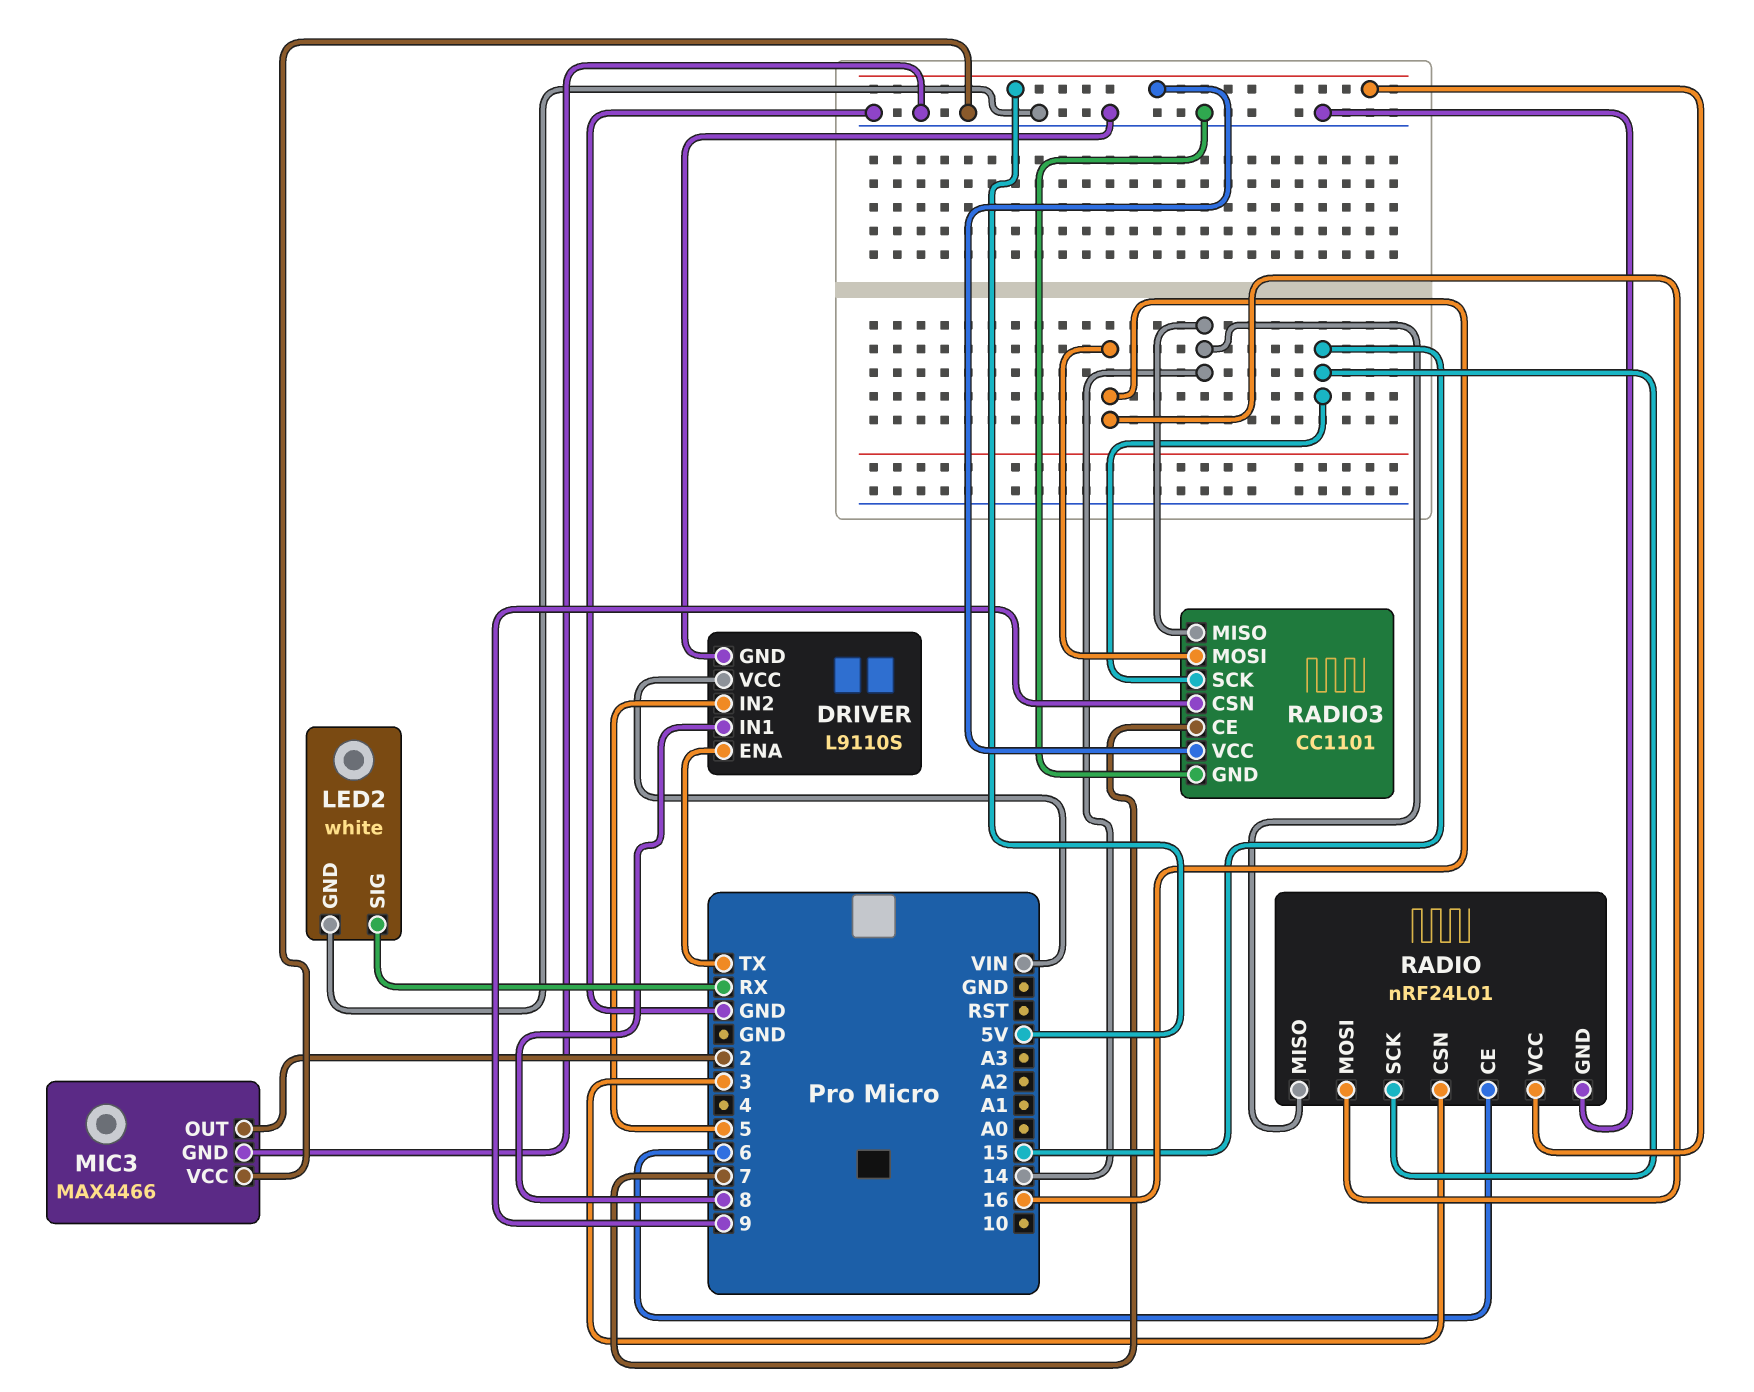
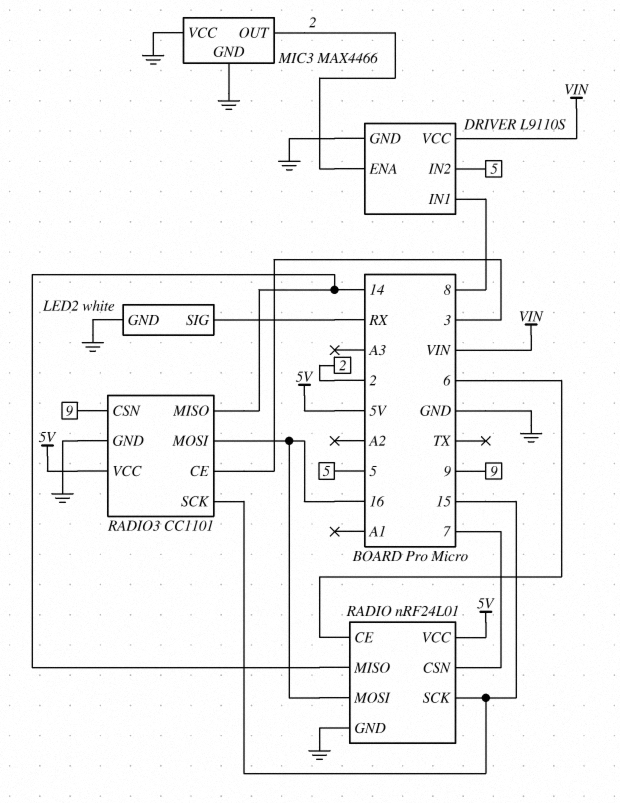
DRIVER pin ENA: TX -> 2
RADIO pin CSN: 3 -> 7
RADIO3 pin CE: 7 -> 3

